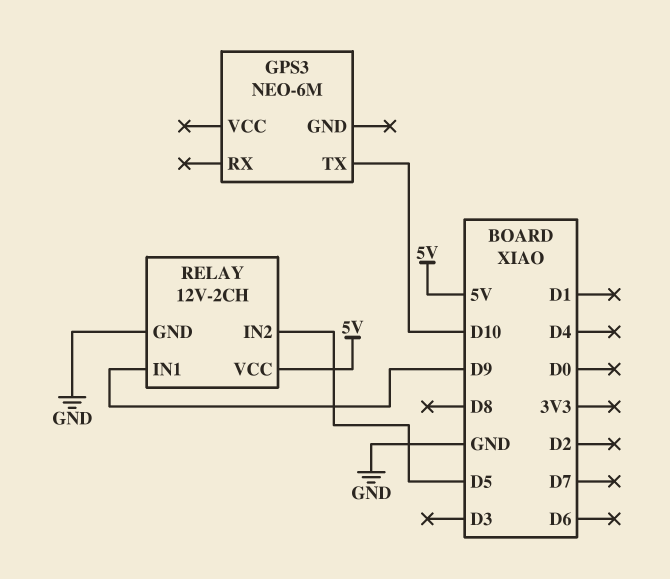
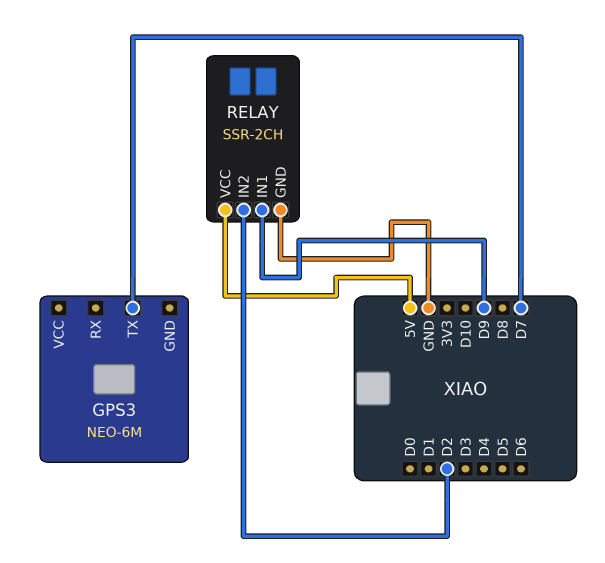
GPS3 pin TX: D10 -> D7
RELAY: 12V-2CH -> SSR-2CH
RELAY pin IN2: D5 -> D2

